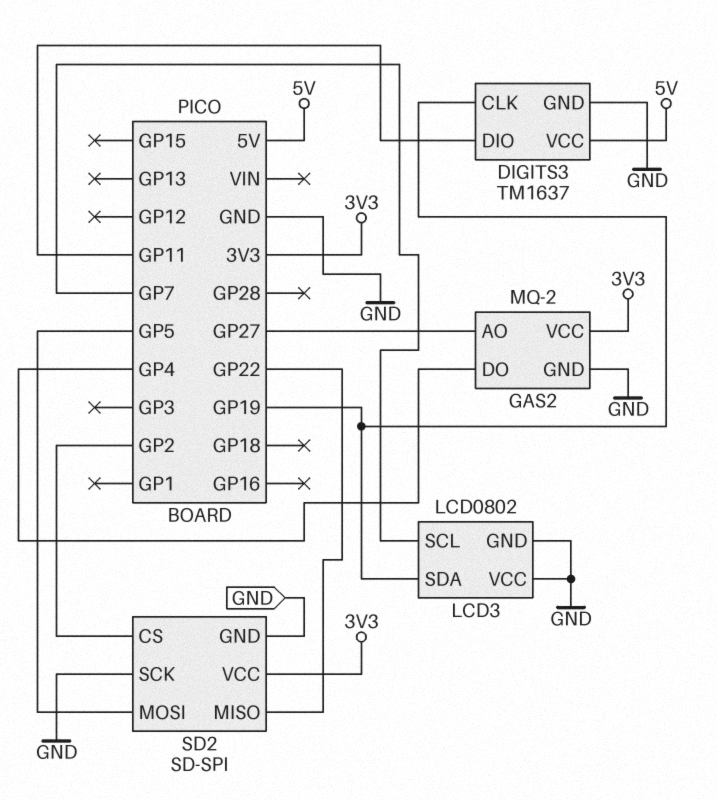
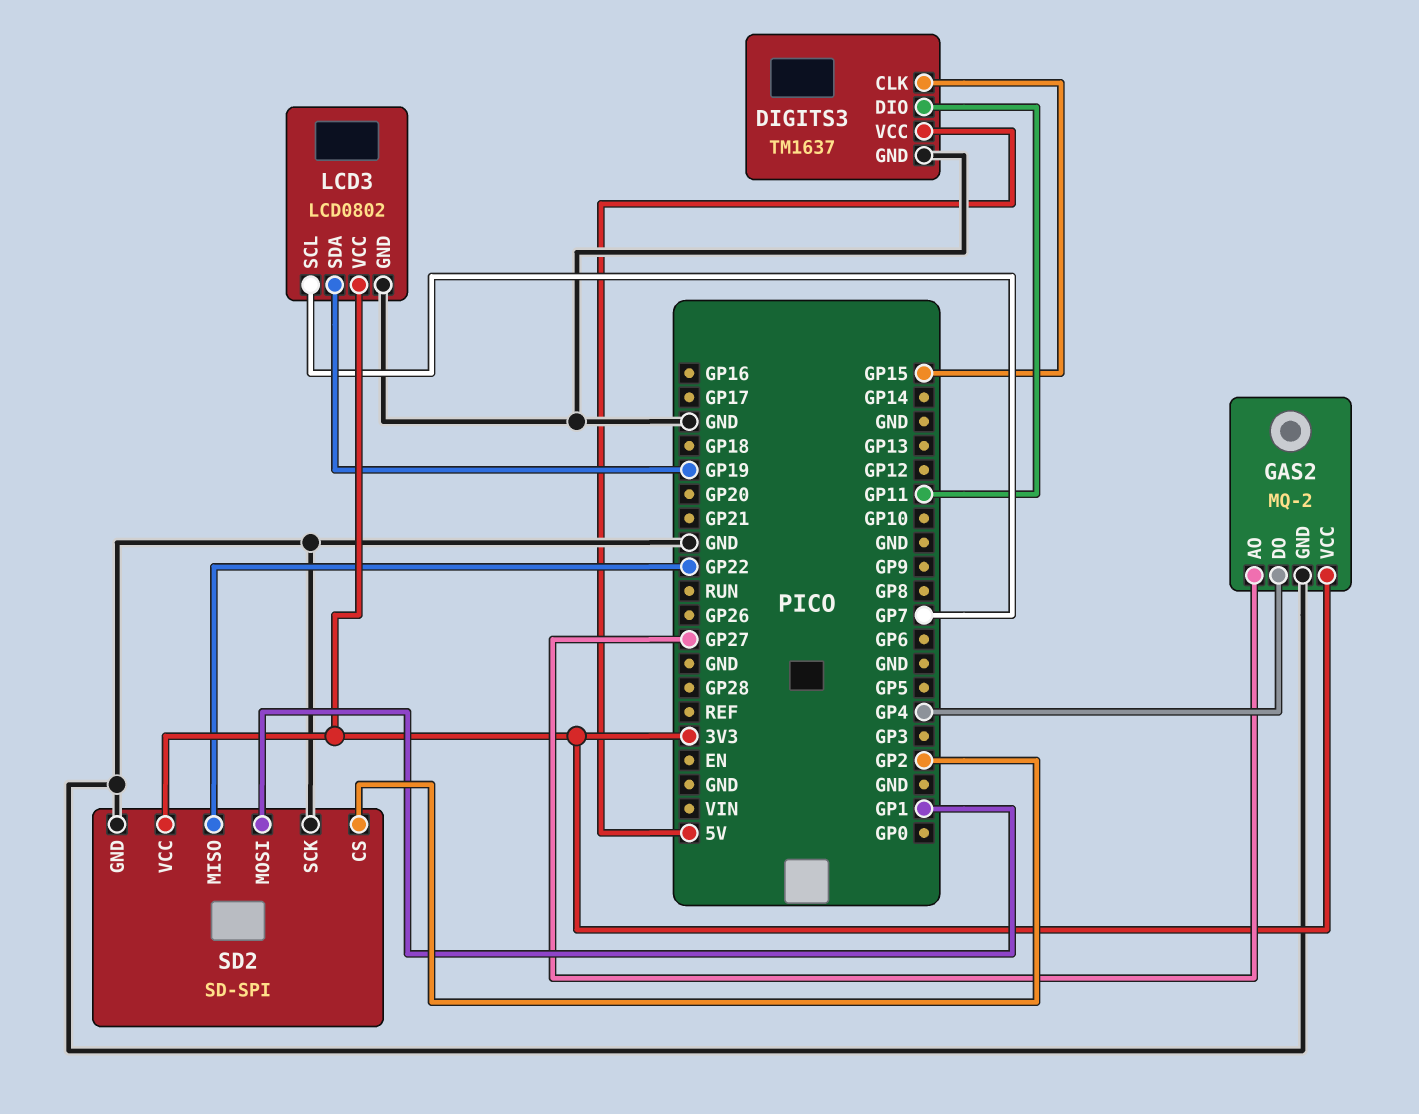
DIGITS3 pin CLK: GP19 -> GP15
LCD3 pin VCC: GND -> 3V3
SD2 pin MOSI: GP5 -> GP1

